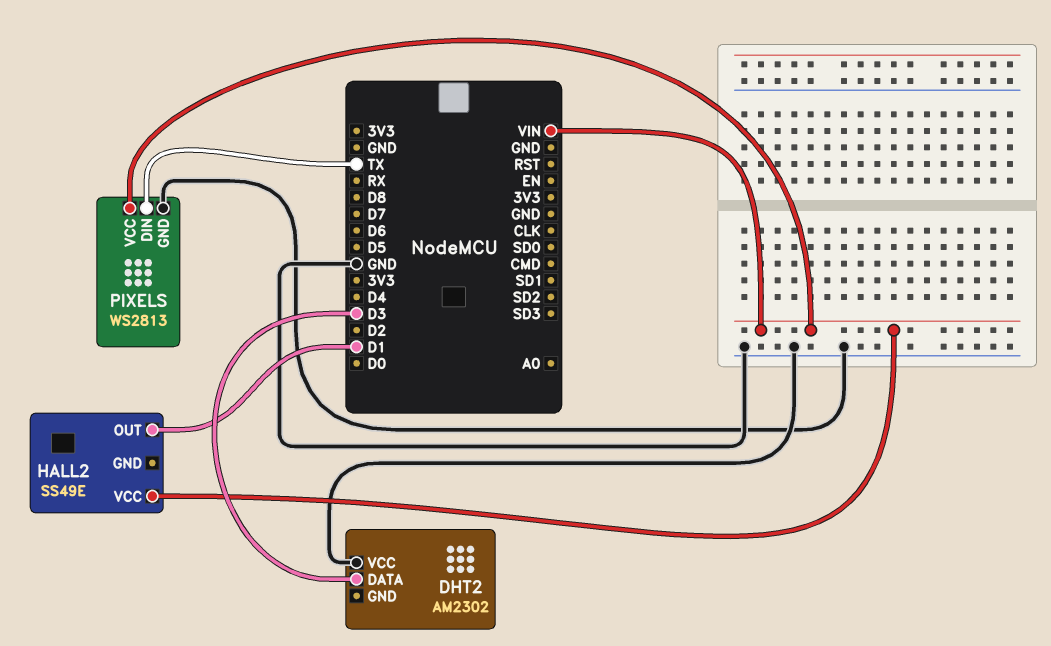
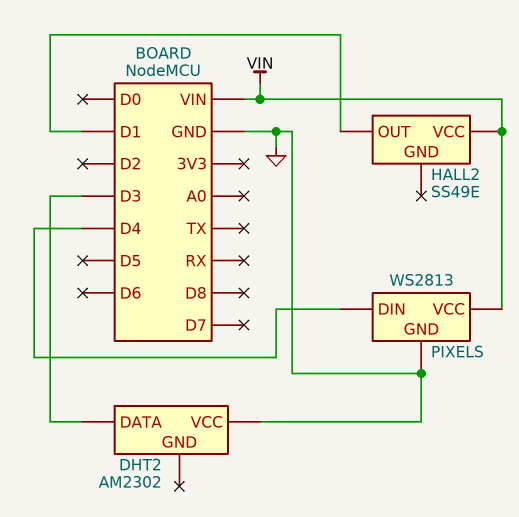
PIXELS pin DIN: TX -> D4

